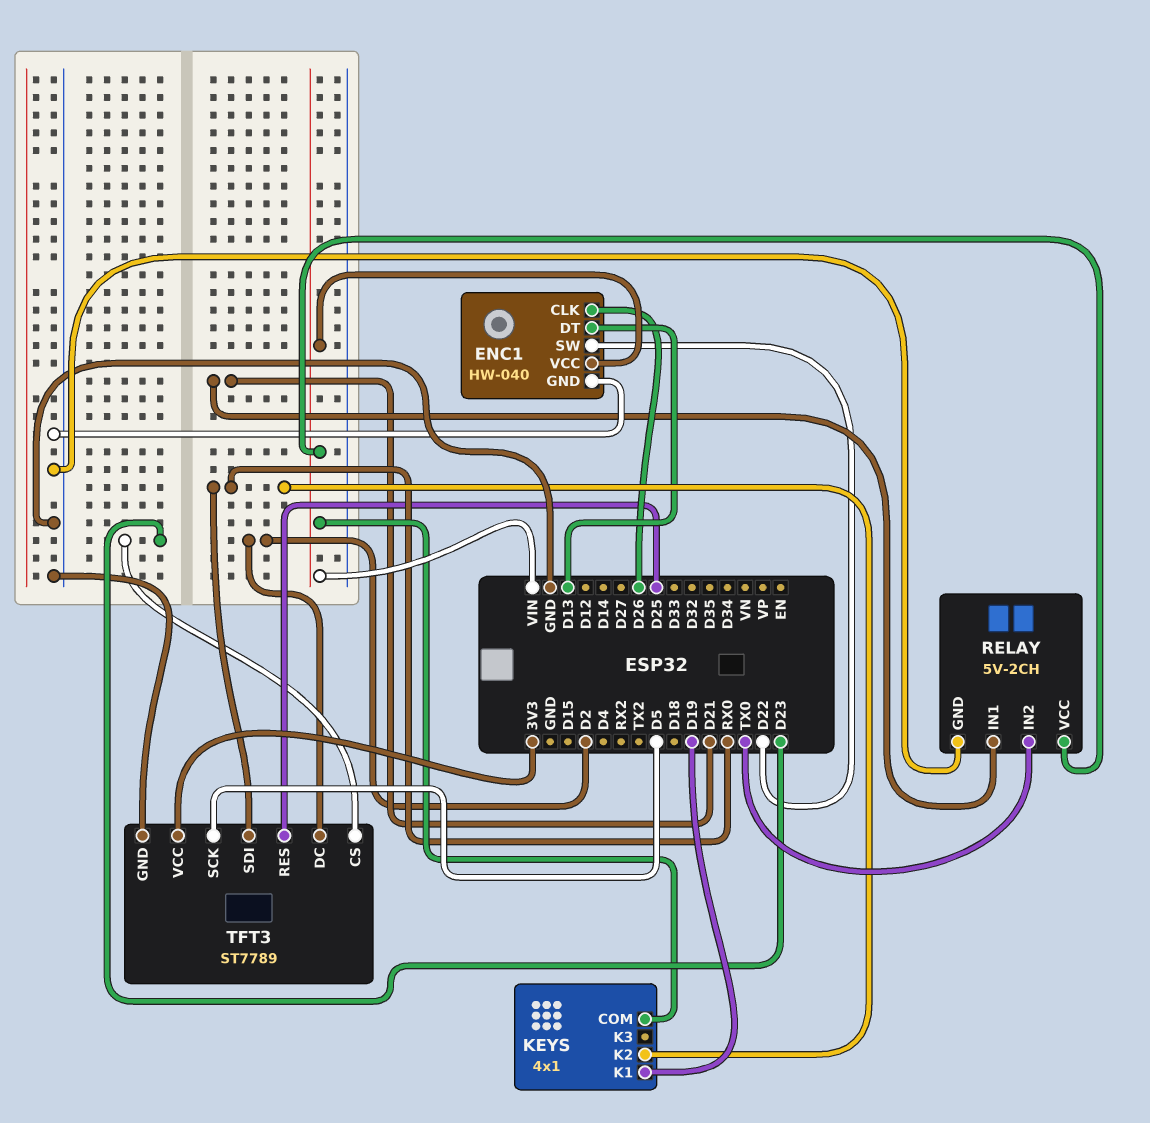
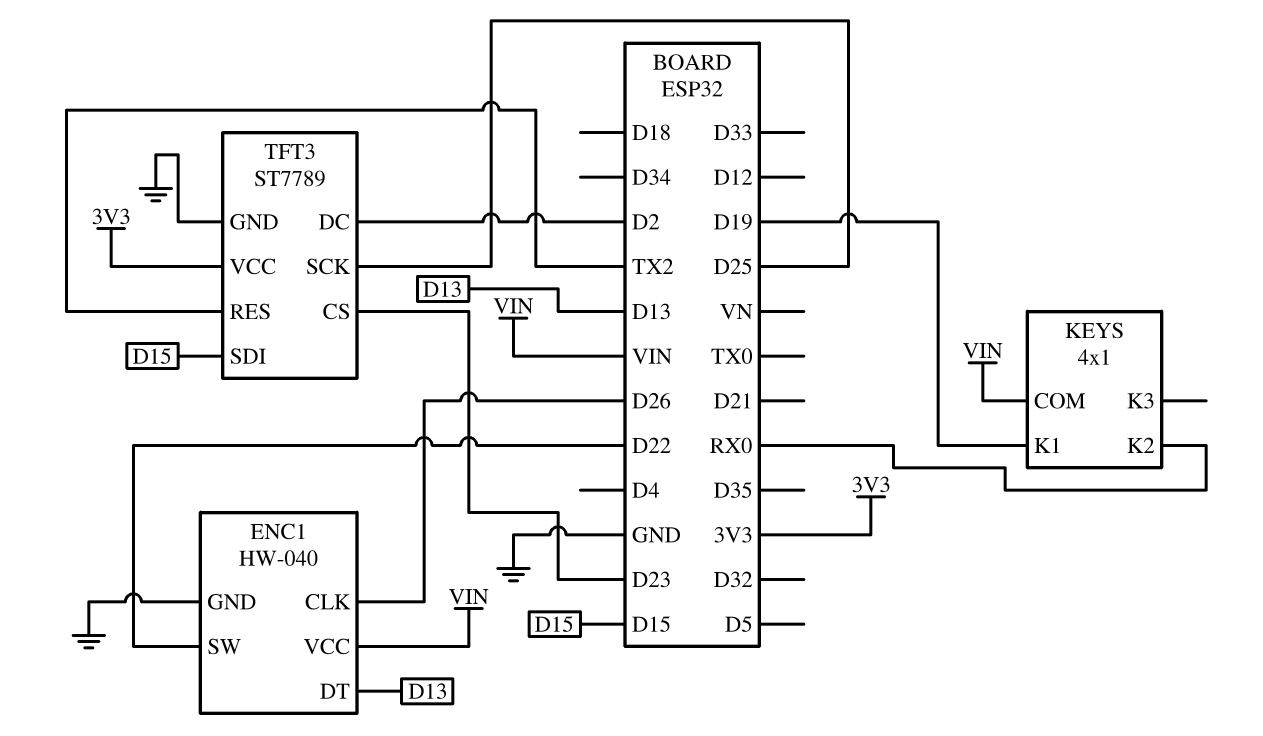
RELAY: 5V-2CH -> none
RELAY pin GND: GND -> none
RELAY pin IN1: D21 -> none
RELAY pin IN2: TX0 -> none
RELAY pin VCC: VIN -> none
TFT3 pin RES: D25 -> TX2
TFT3 pin SCK: D5 -> D25
TFT3 pin SDI: RX0 -> D15

